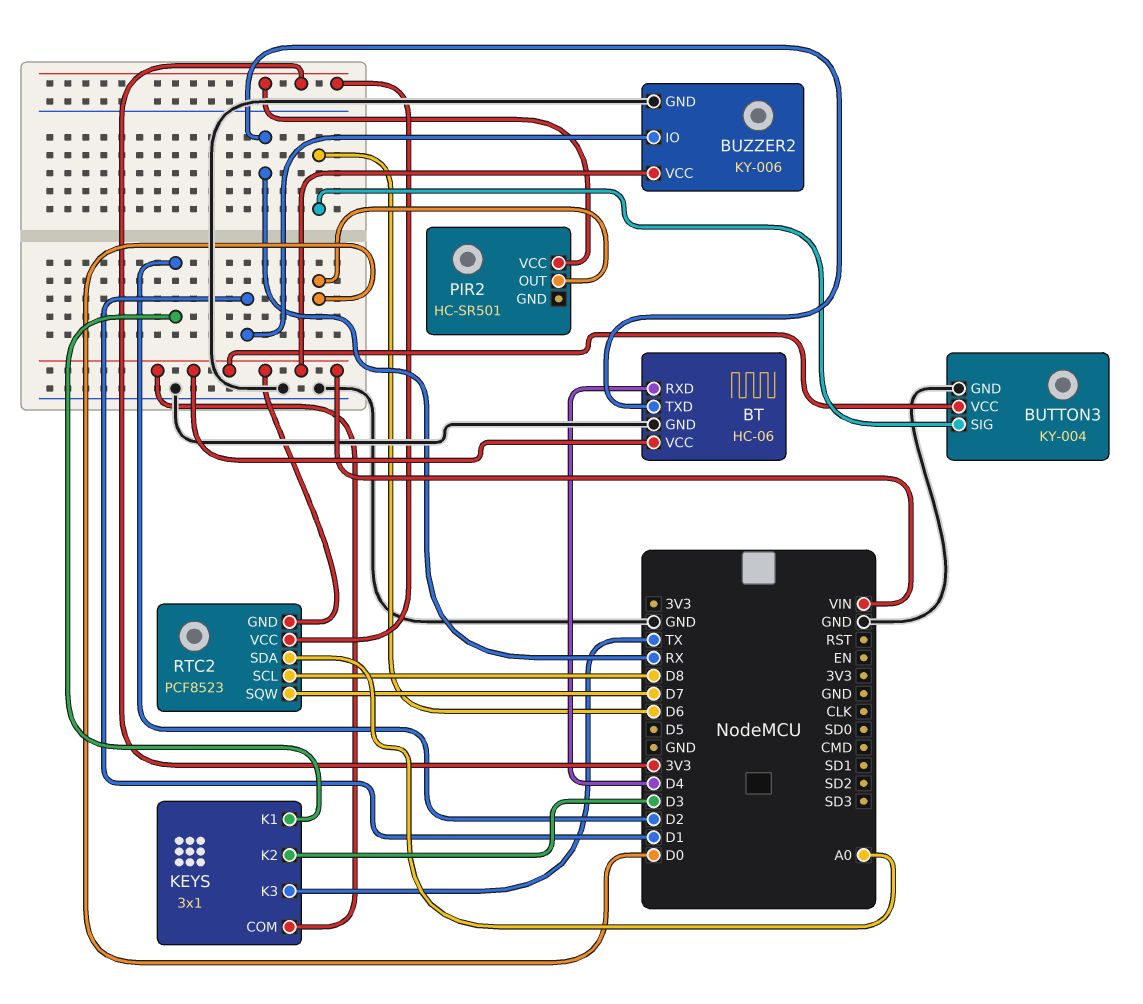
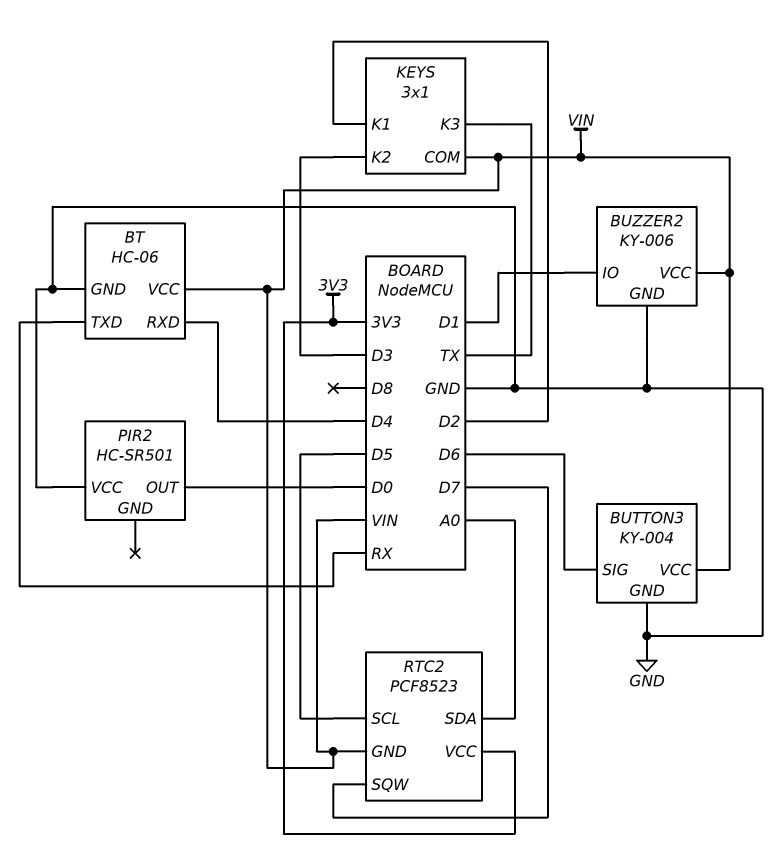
PIR2 pin VCC: 3V3 -> GND
RTC2 pin SCL: D8 -> D5

